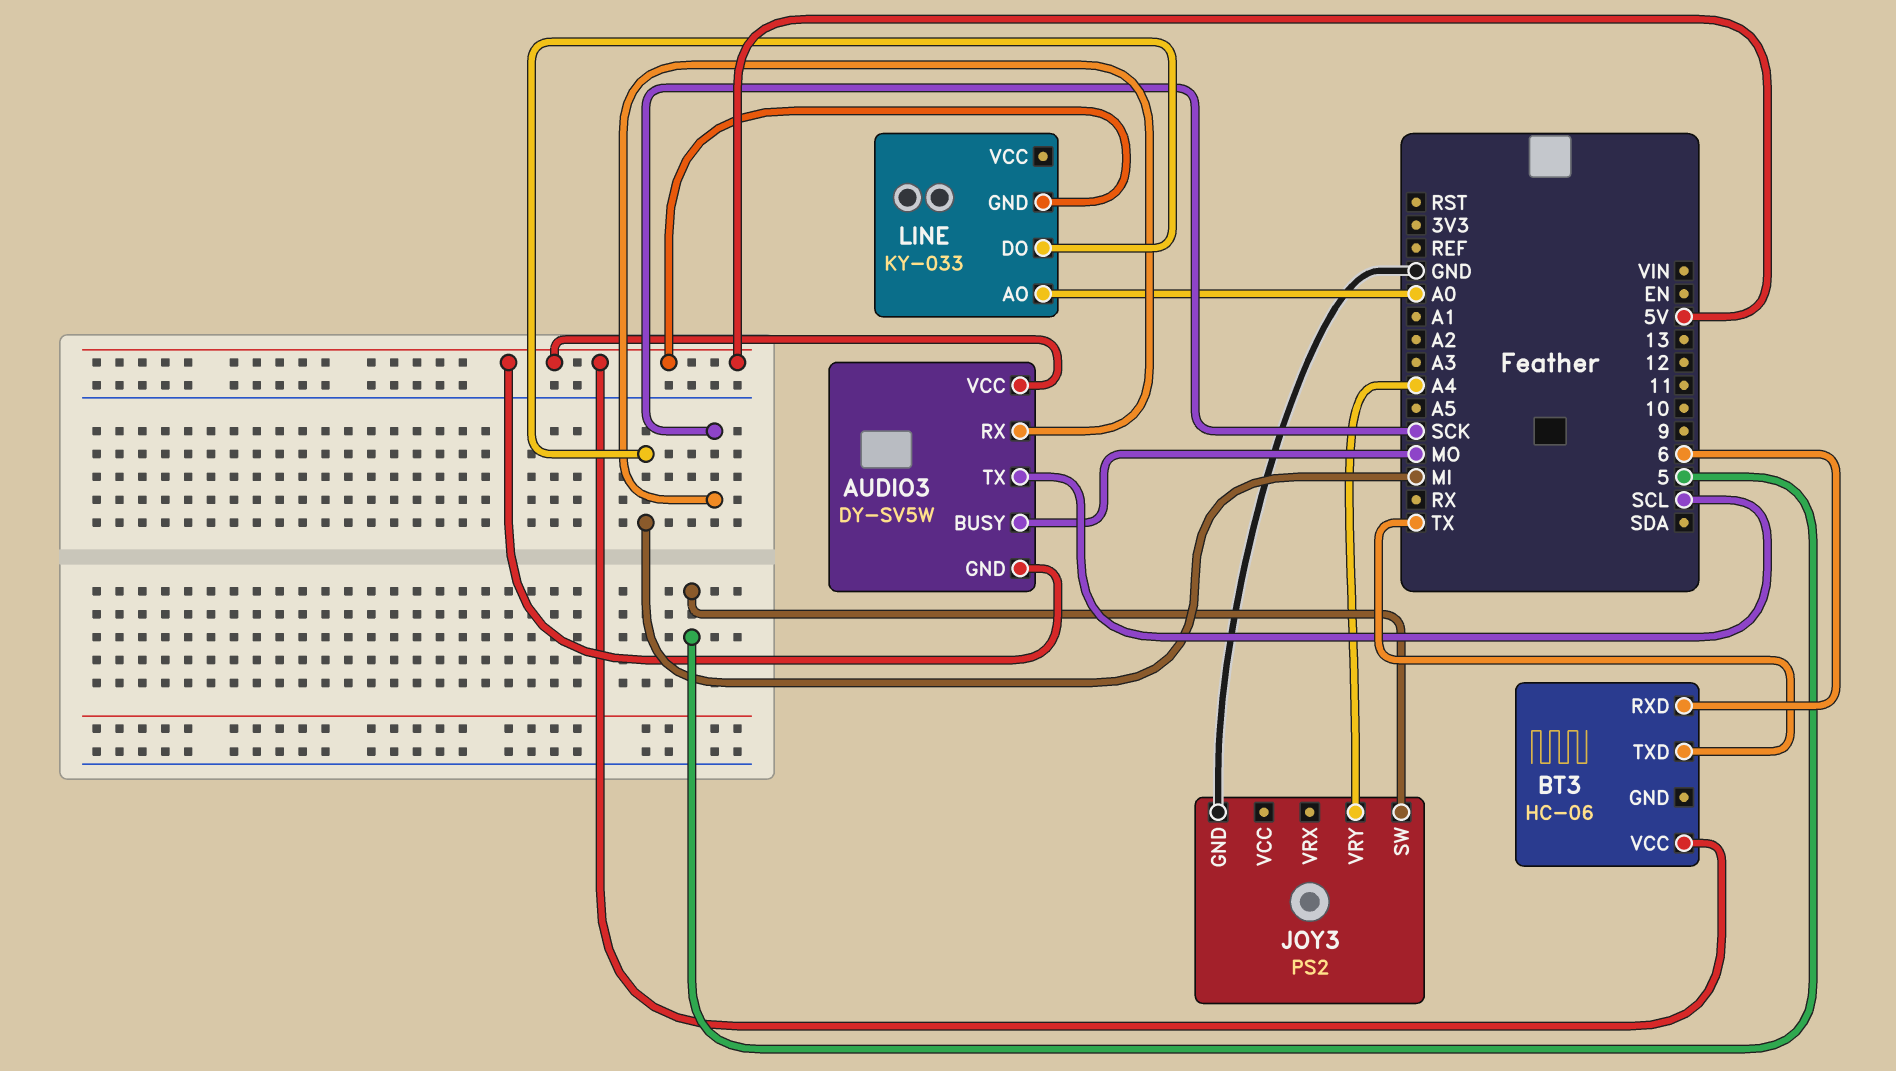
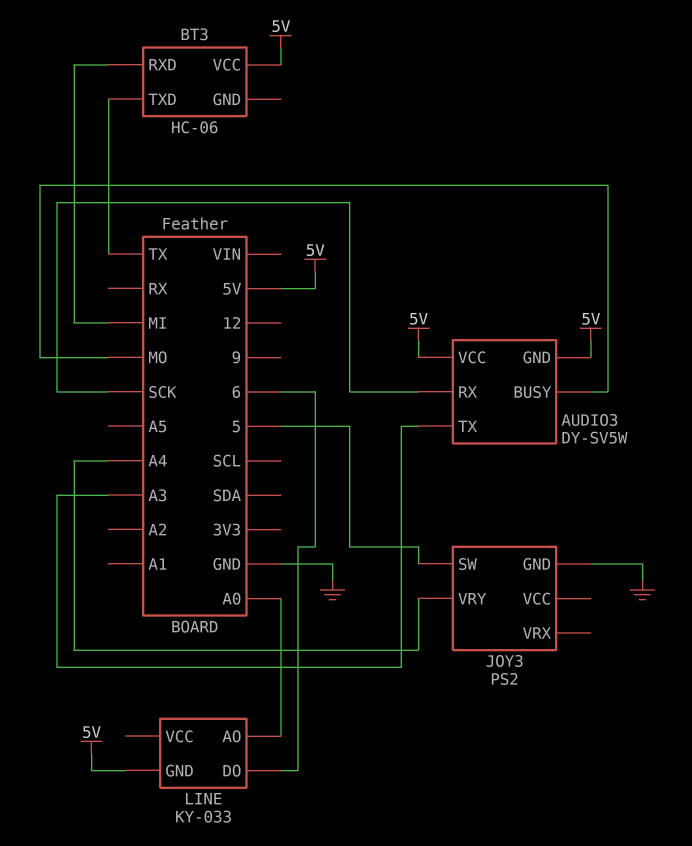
AUDIO3 pin TX: SCL -> A3
BT3 pin RXD: 6 -> MI
LINE pin DO: MI -> 6

